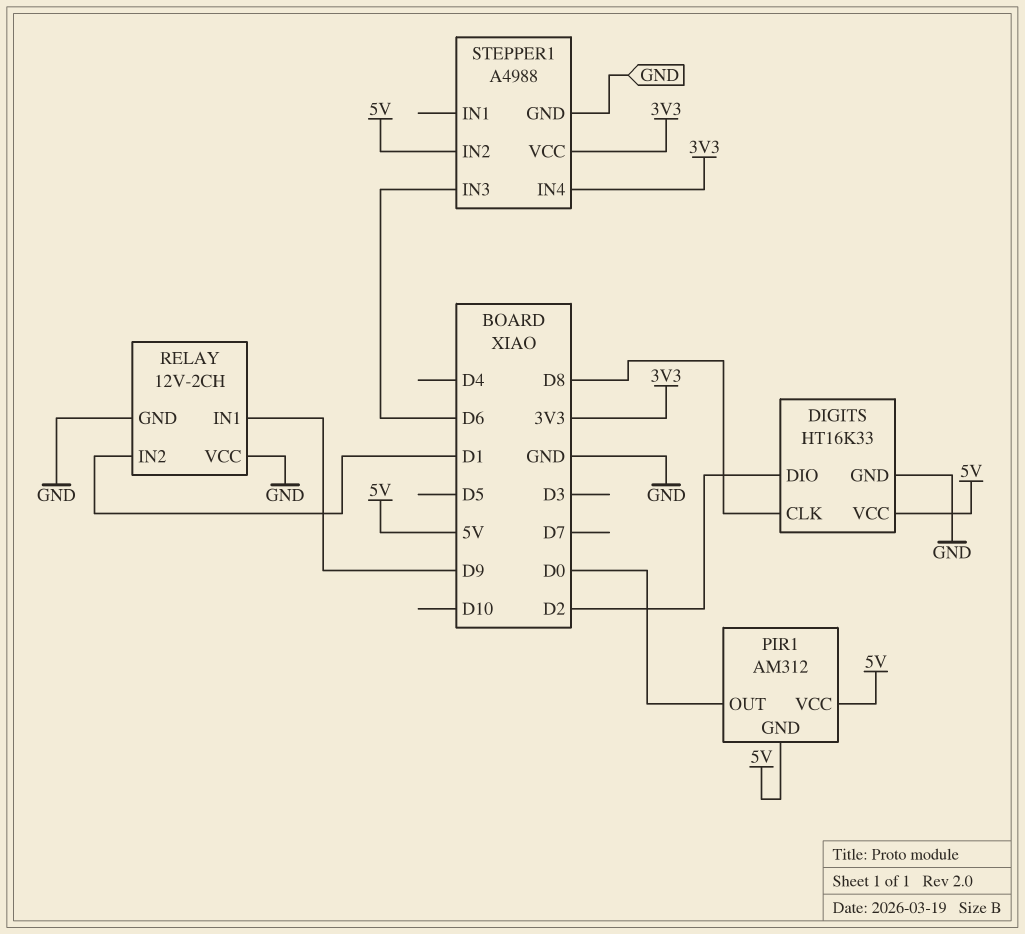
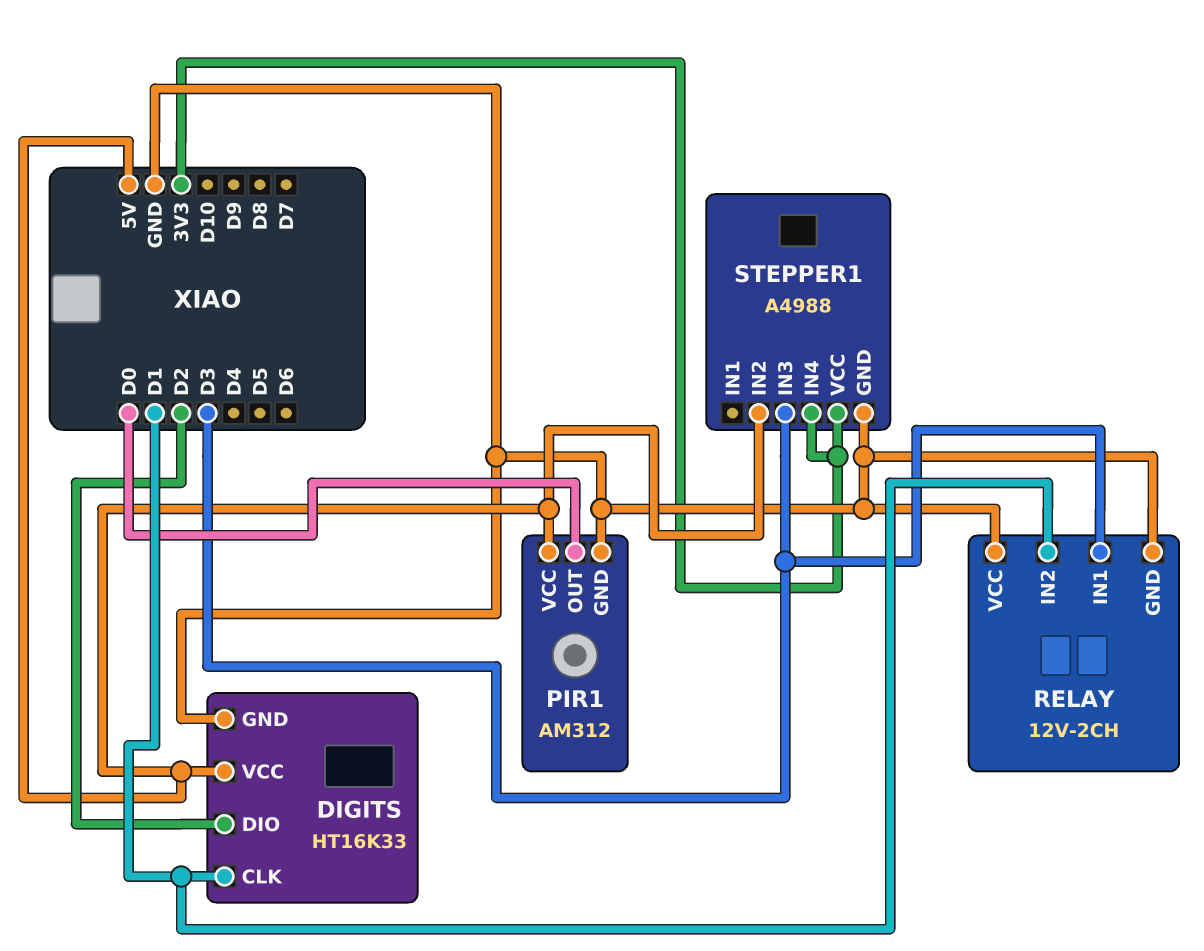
DIGITS pin CLK: D8 -> D1
PIR1 pin GND: 5V -> GND
RELAY pin IN1: D9 -> D3
STEPPER1 pin IN3: D6 -> D3

